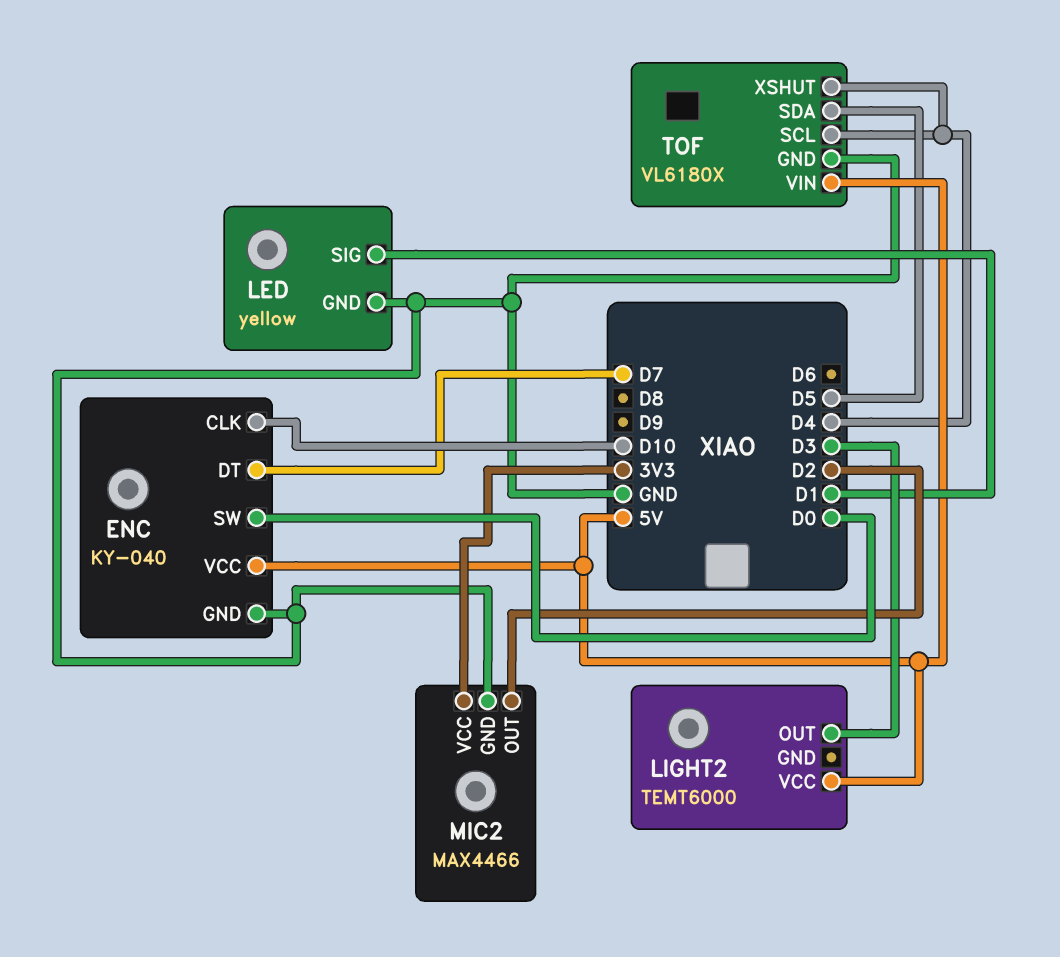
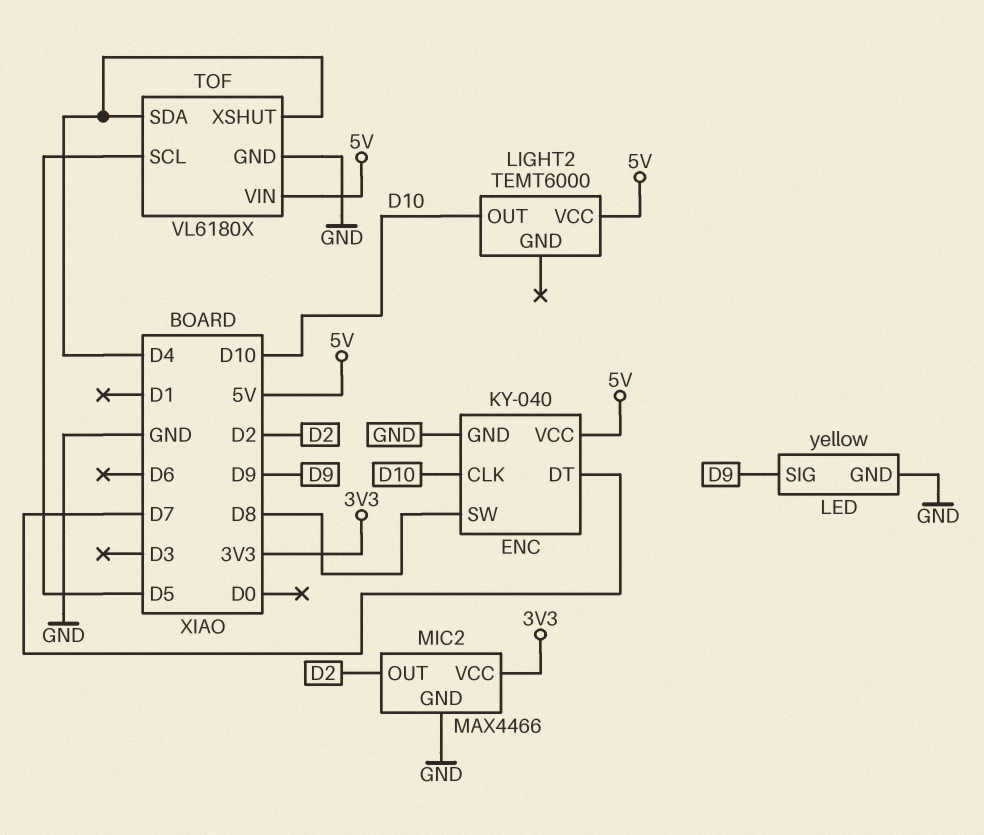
ENC pin SW: D0 -> D8
LED pin SIG: D1 -> D9
LIGHT2 pin OUT: D3 -> D10
TOF pin SCL: D4 -> D5
TOF pin SDA: D5 -> D4

